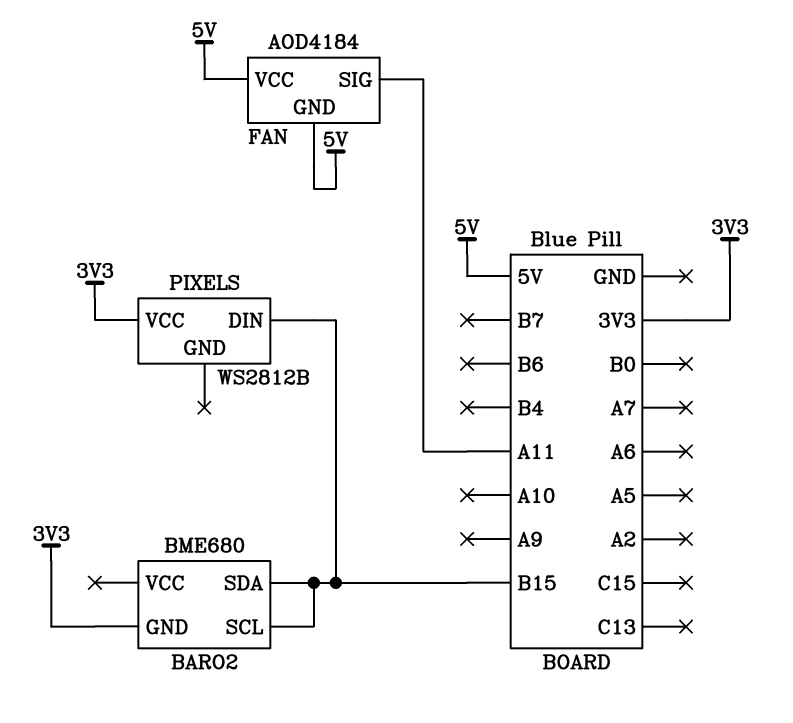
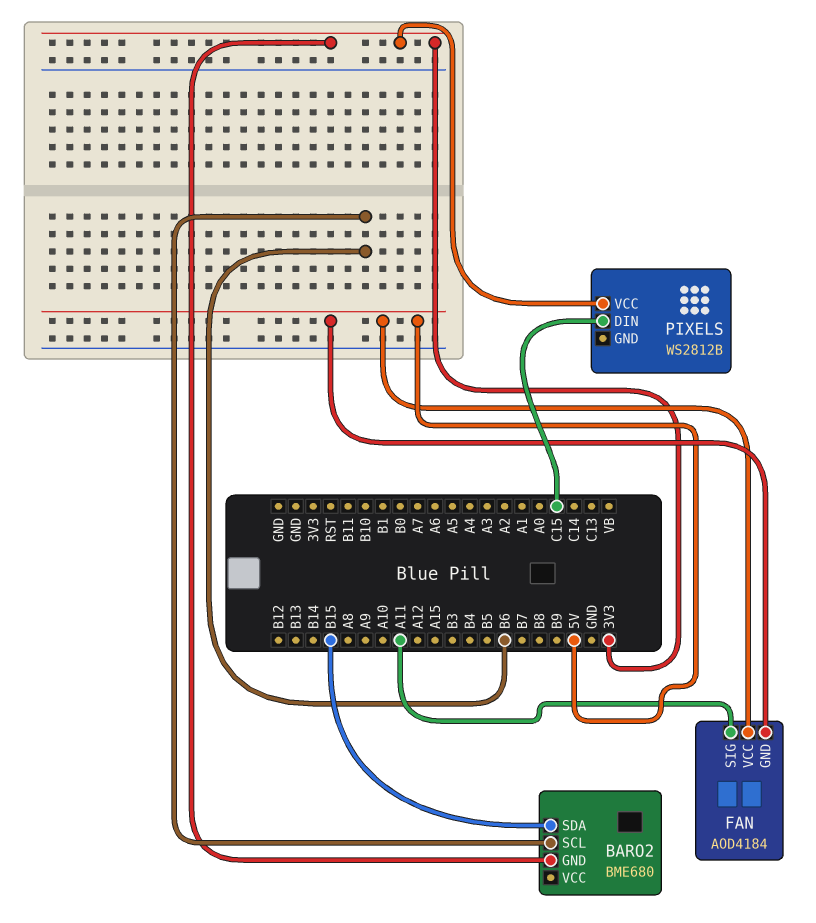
BARO2 pin SCL: B15 -> B6
PIXELS pin DIN: B15 -> C15

